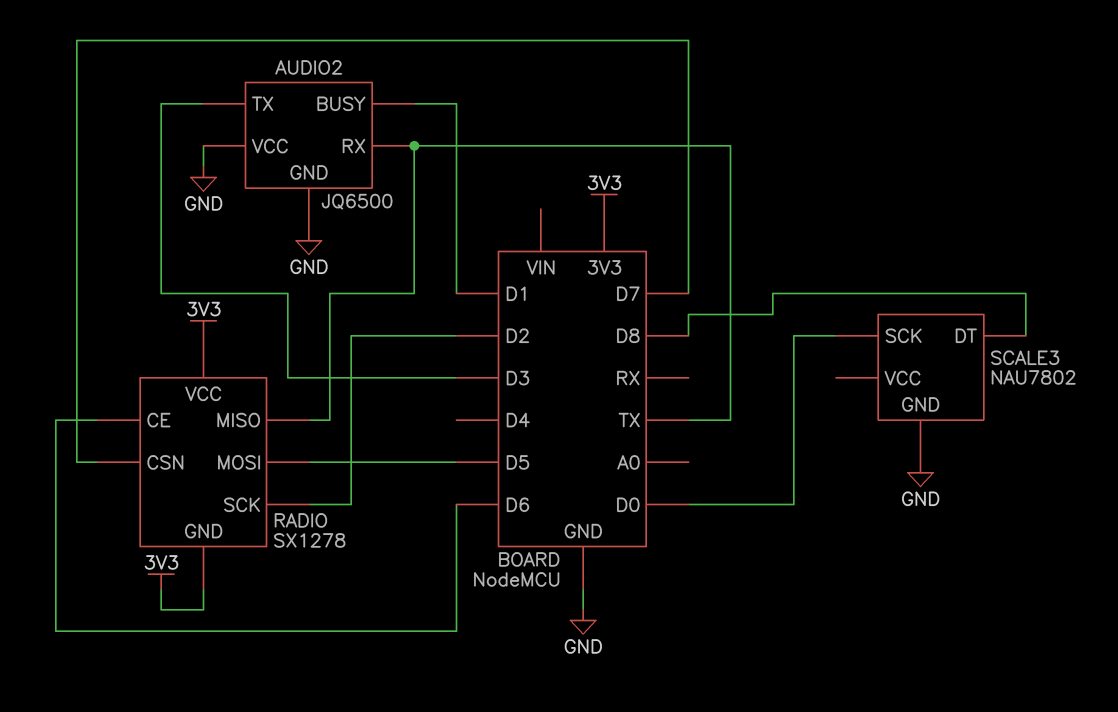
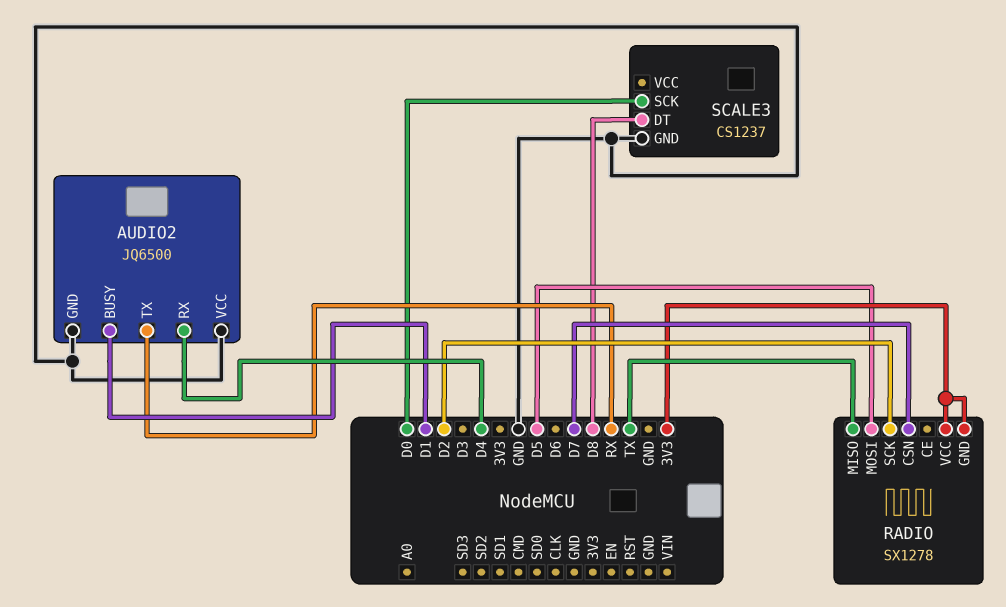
AUDIO2 pin RX: TX -> D4
AUDIO2 pin TX: D3 -> RX
RADIO pin CE: D6 -> none
SCALE3: NAU7802 -> CS1237

